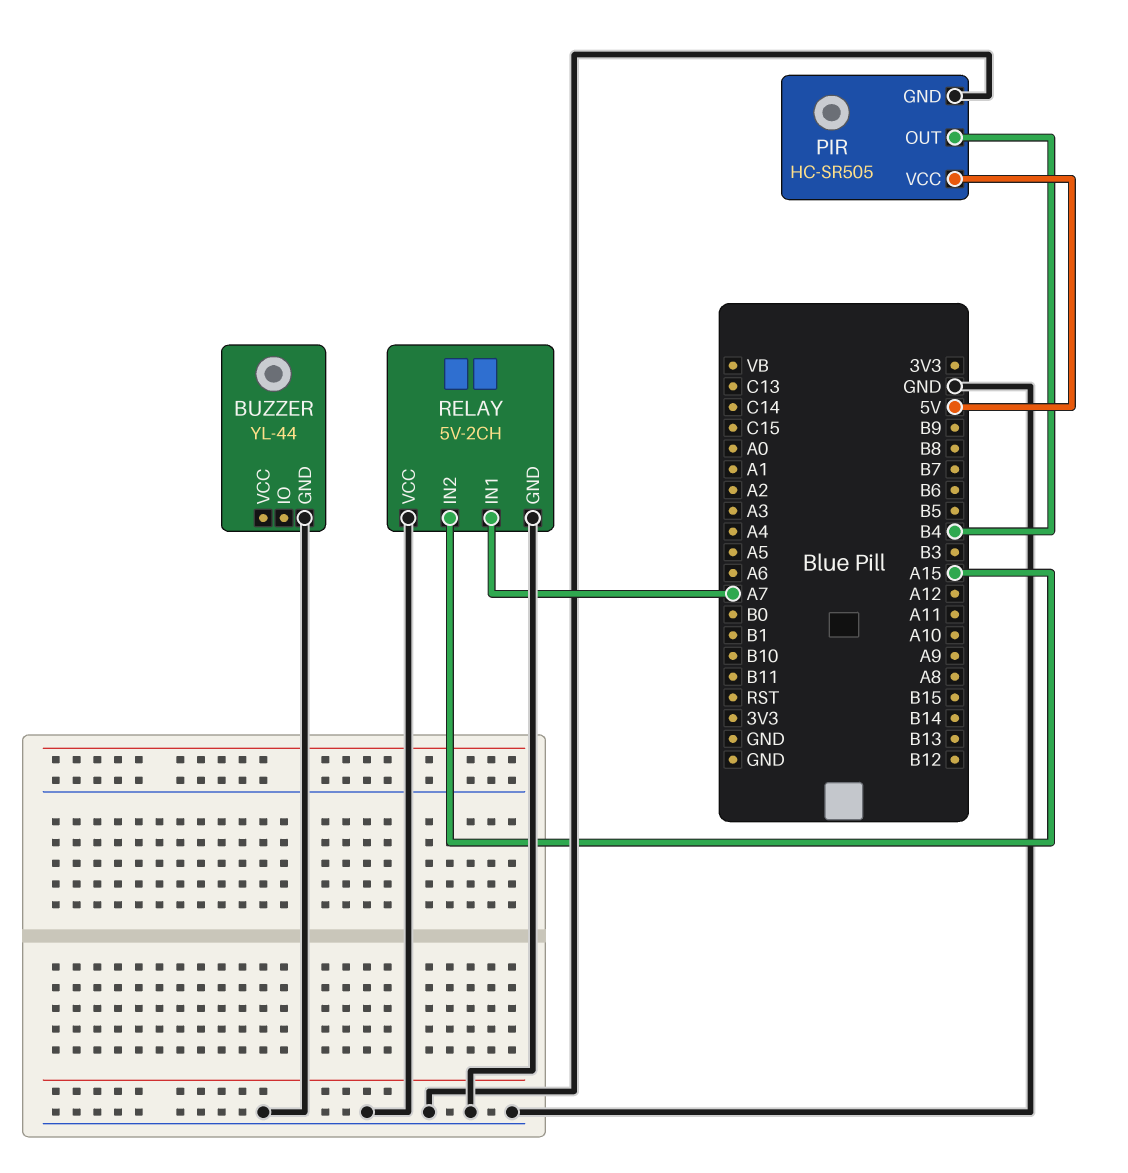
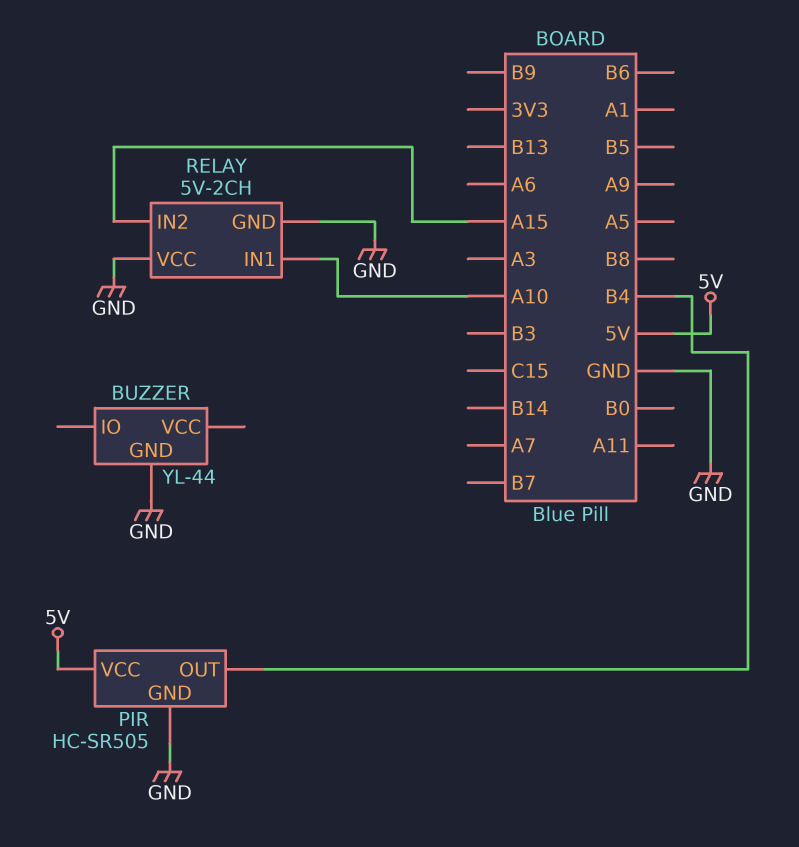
RELAY pin IN1: A7 -> A10

